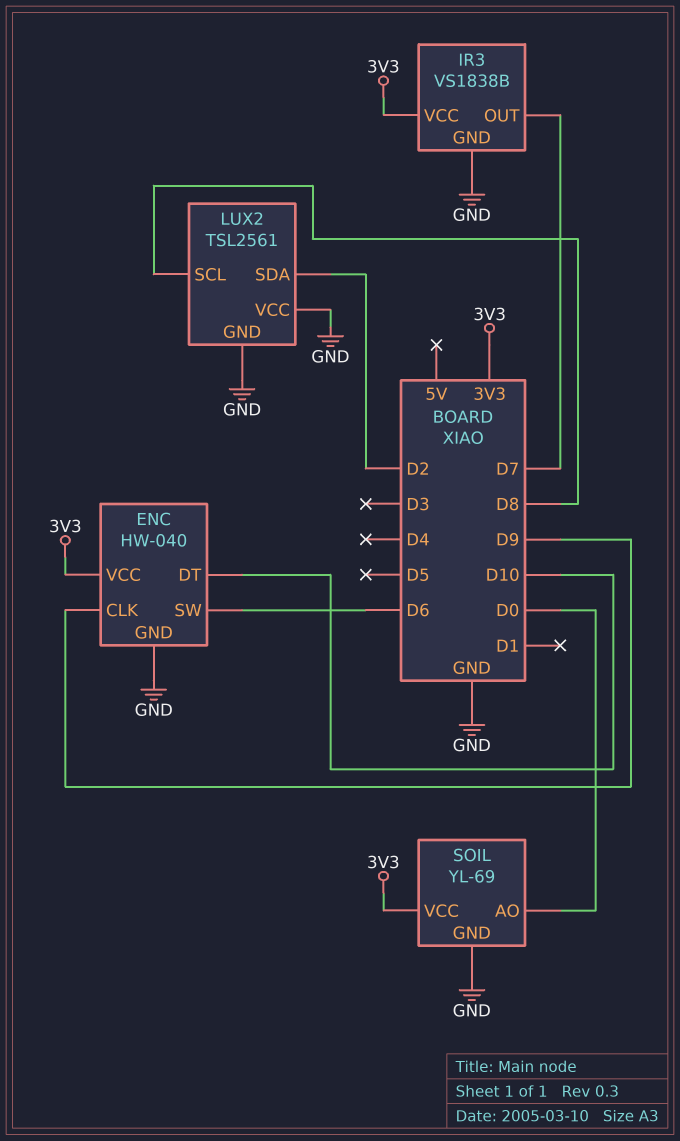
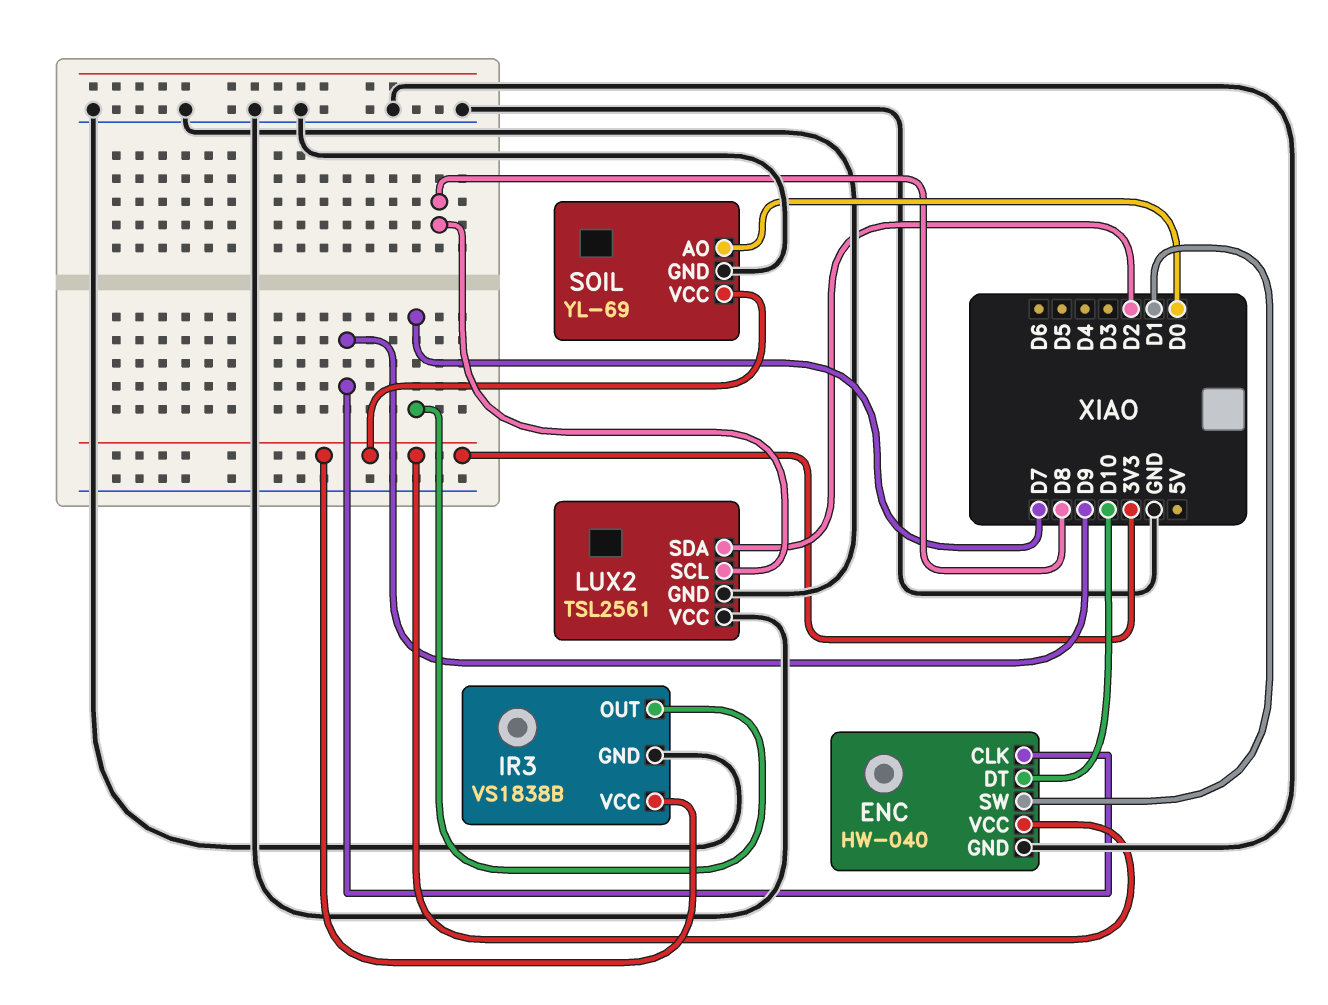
ENC pin SW: D6 -> D1

